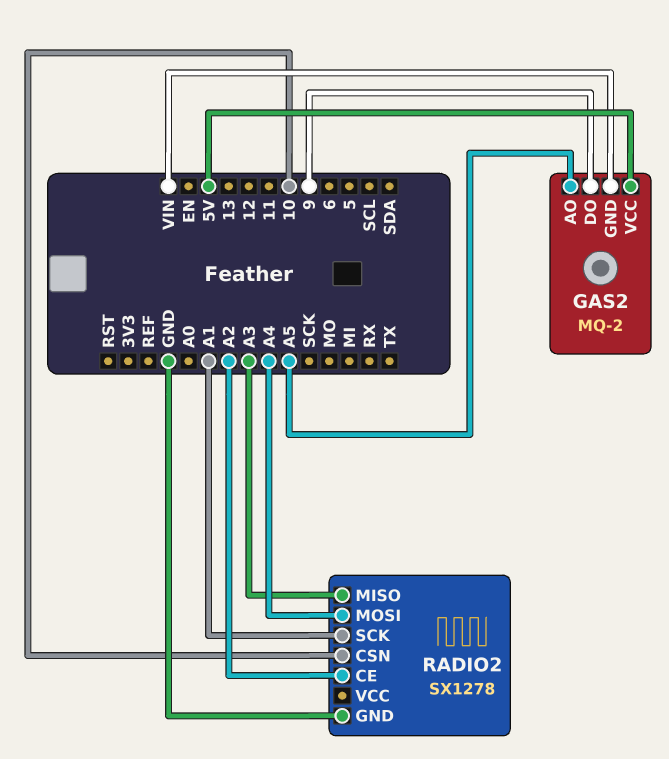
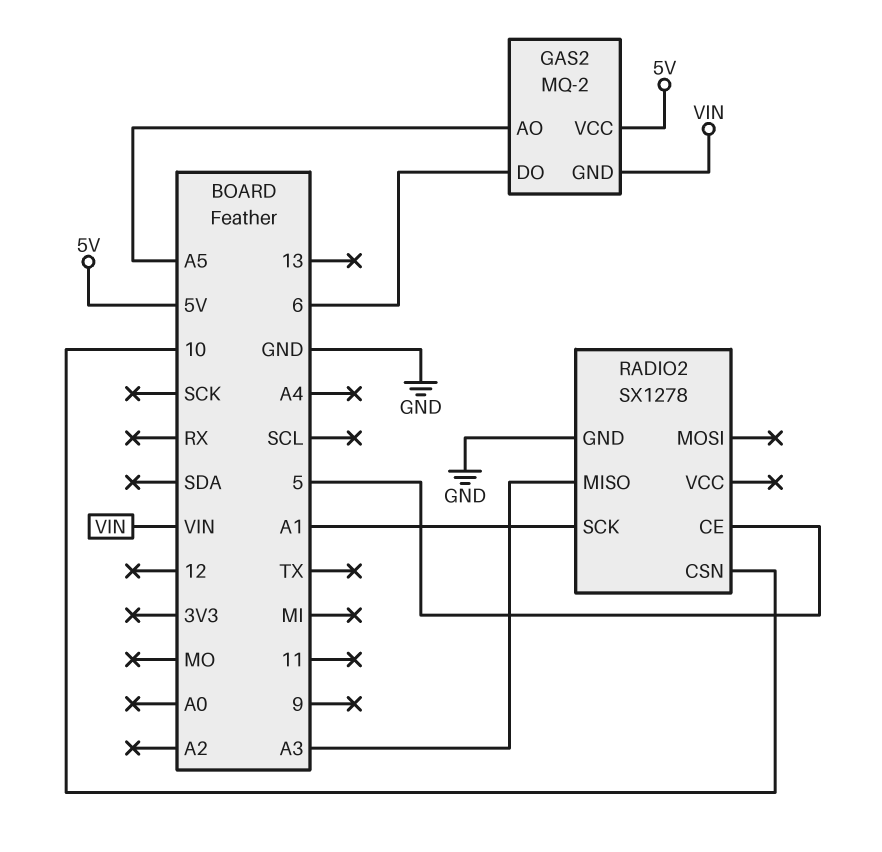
GAS2 pin DO: 9 -> 6
RADIO2 pin CE: A2 -> 5
RADIO2 pin MOSI: A4 -> none

